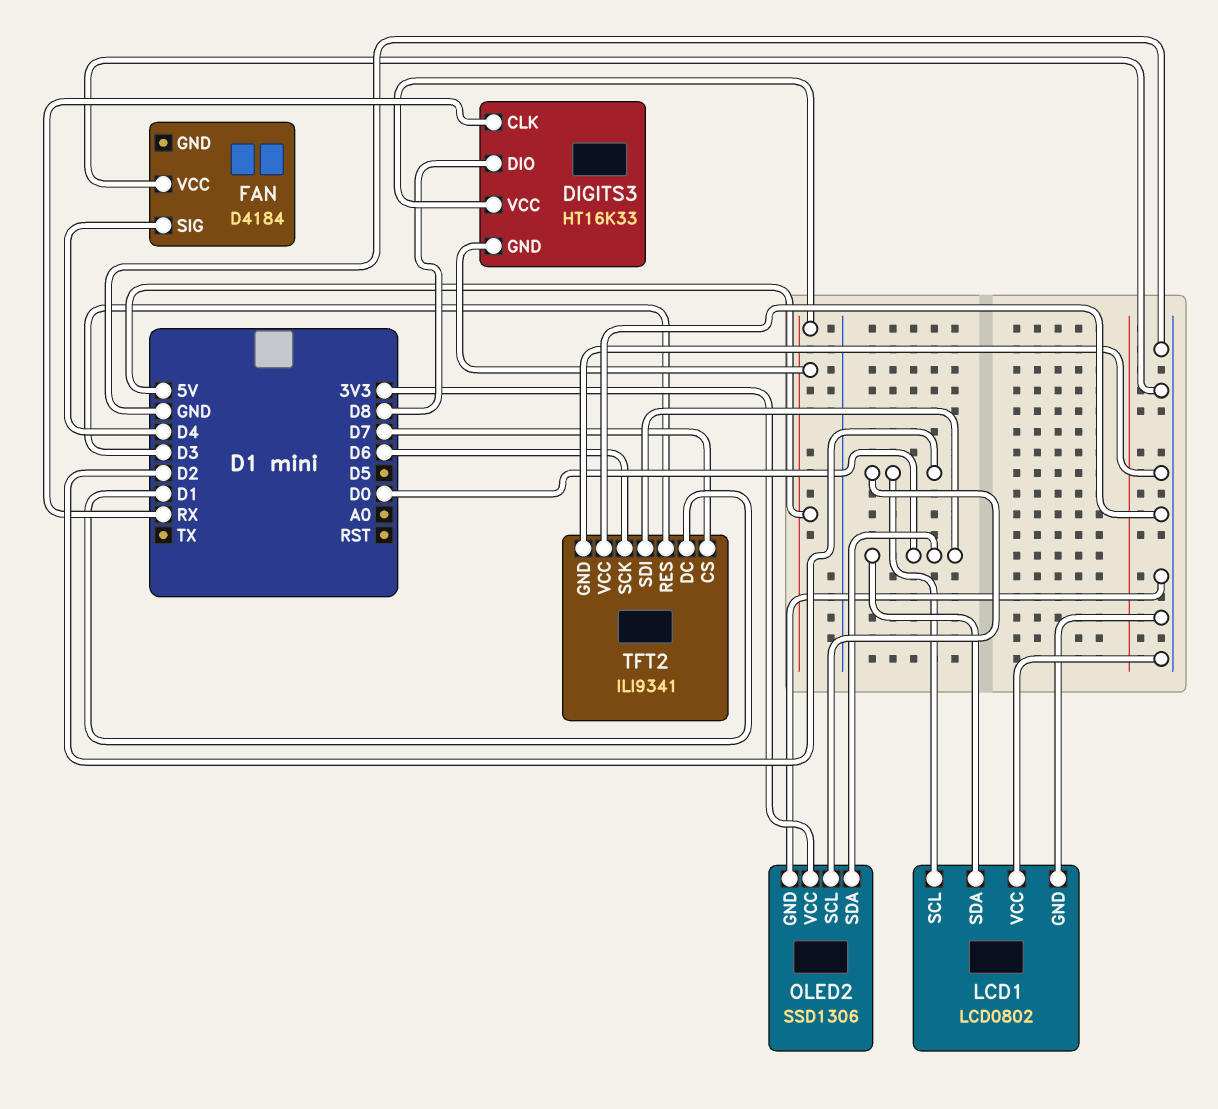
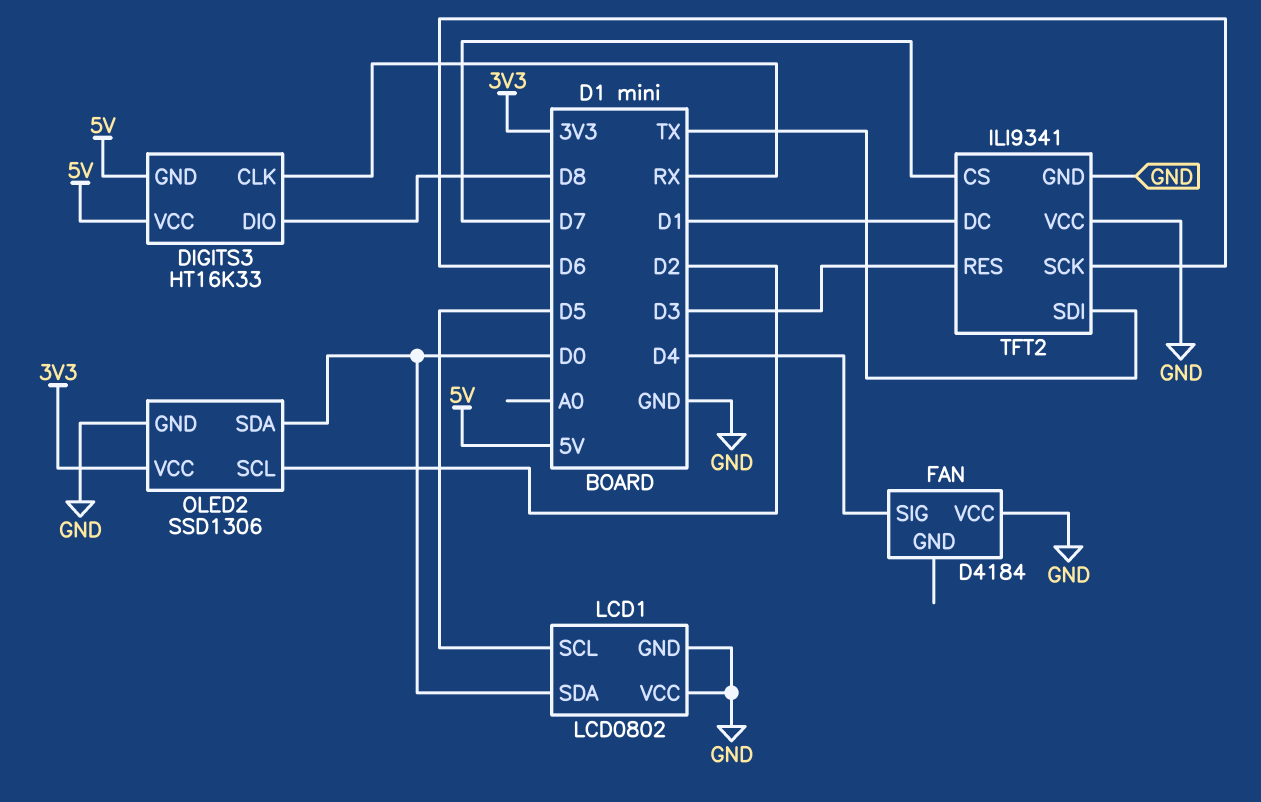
LCD1 pin SCL: D2 -> D5
TFT2 pin SDI: D0 -> TX

